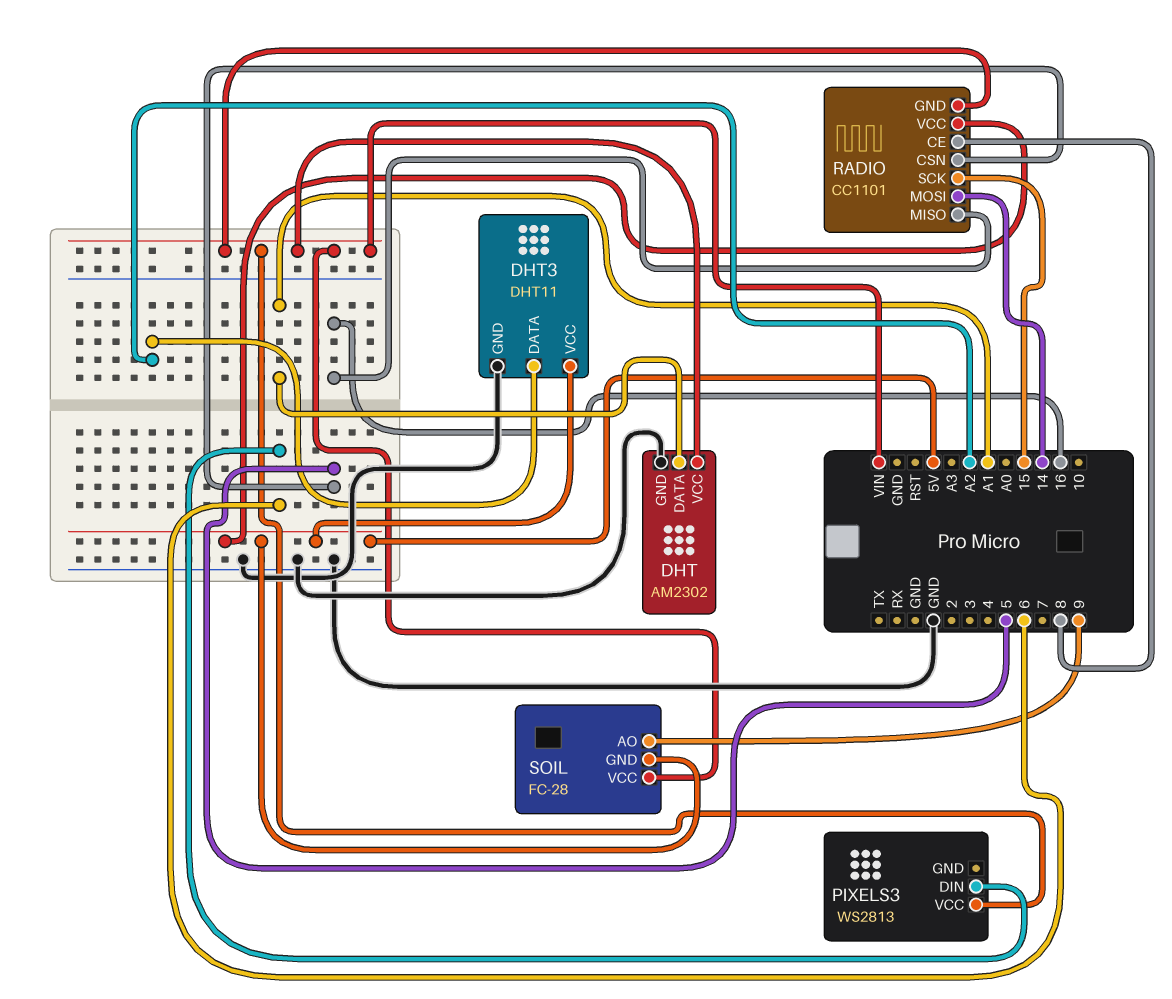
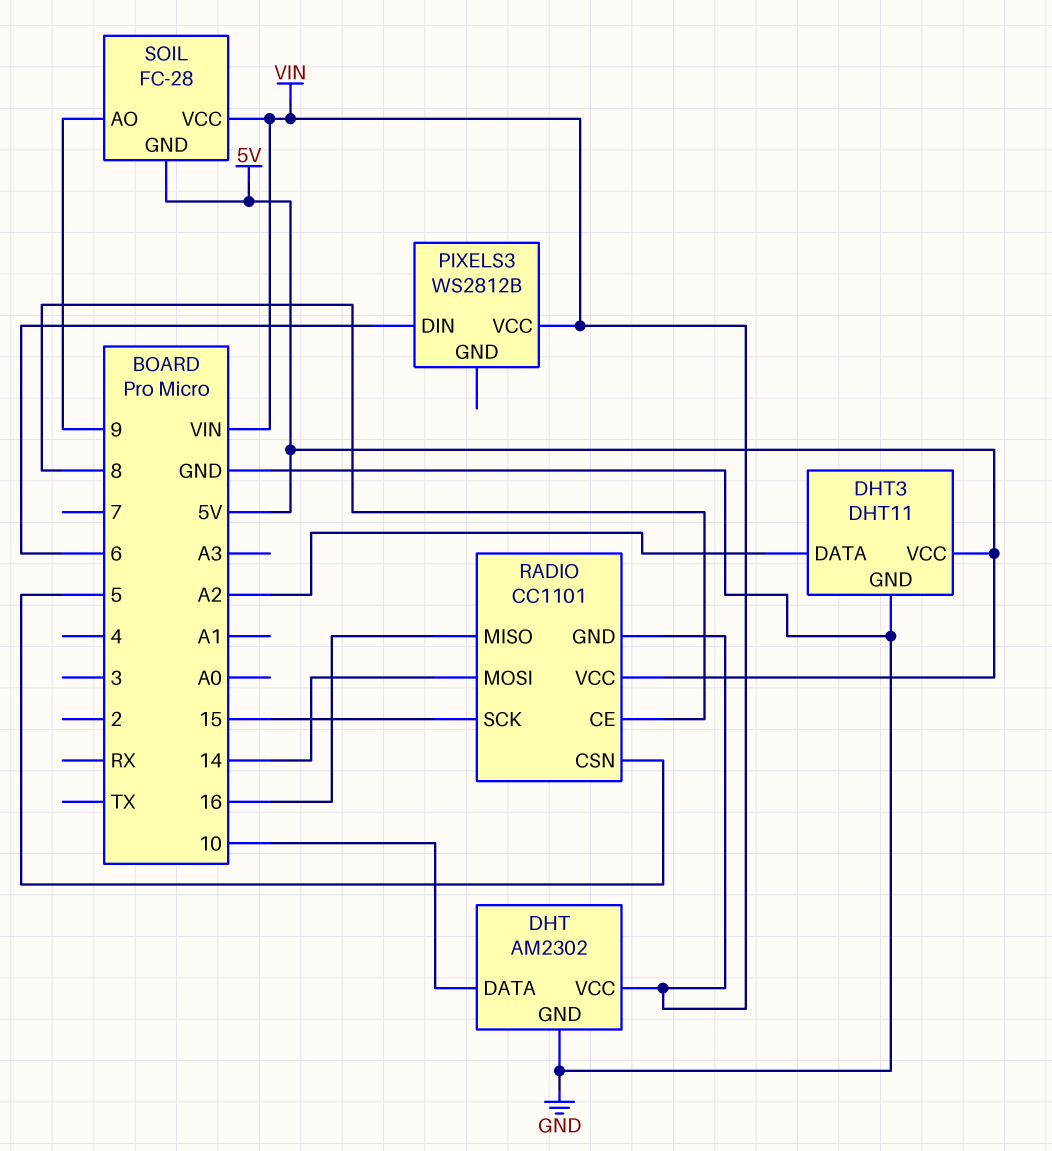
DHT pin DATA: A1 -> 10
PIXELS3: WS2813 -> WS2812B

